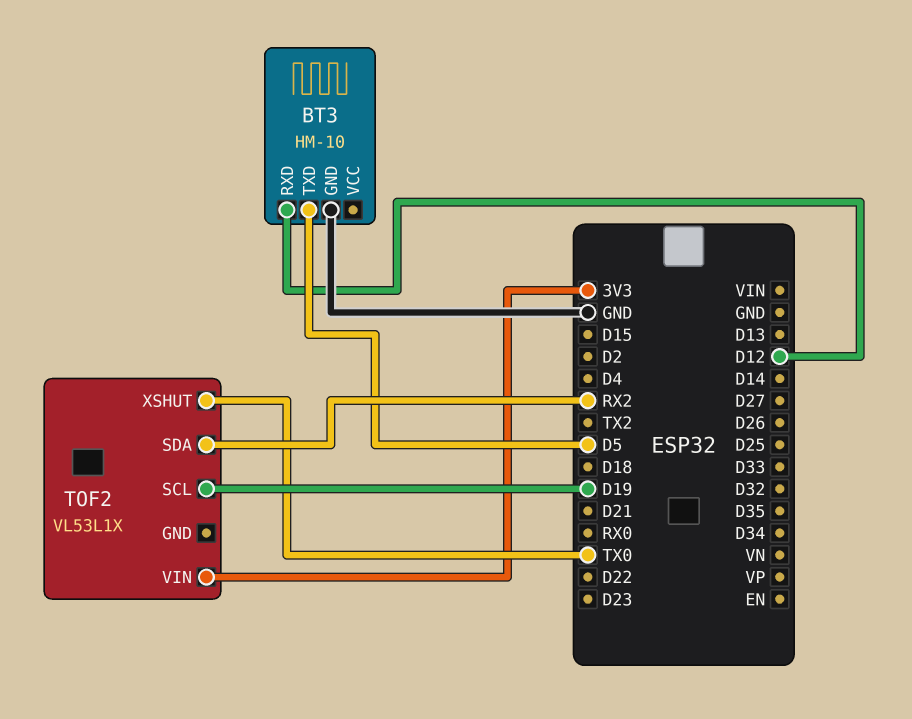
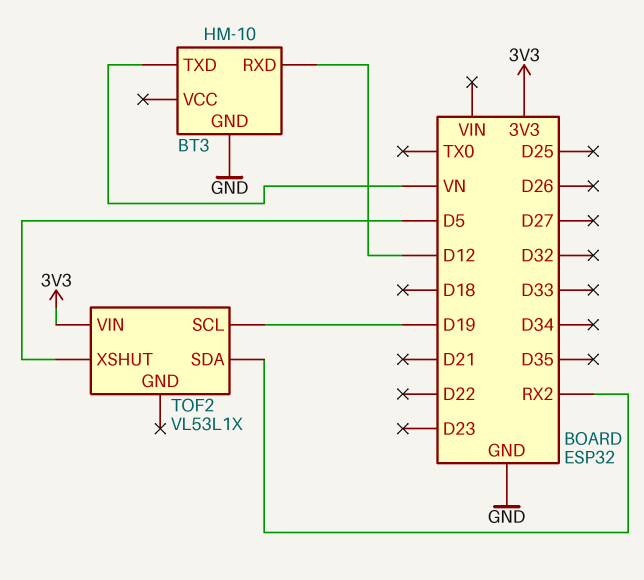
BT3 pin TXD: D5 -> VN
TOF2 pin XSHUT: TX0 -> D5

